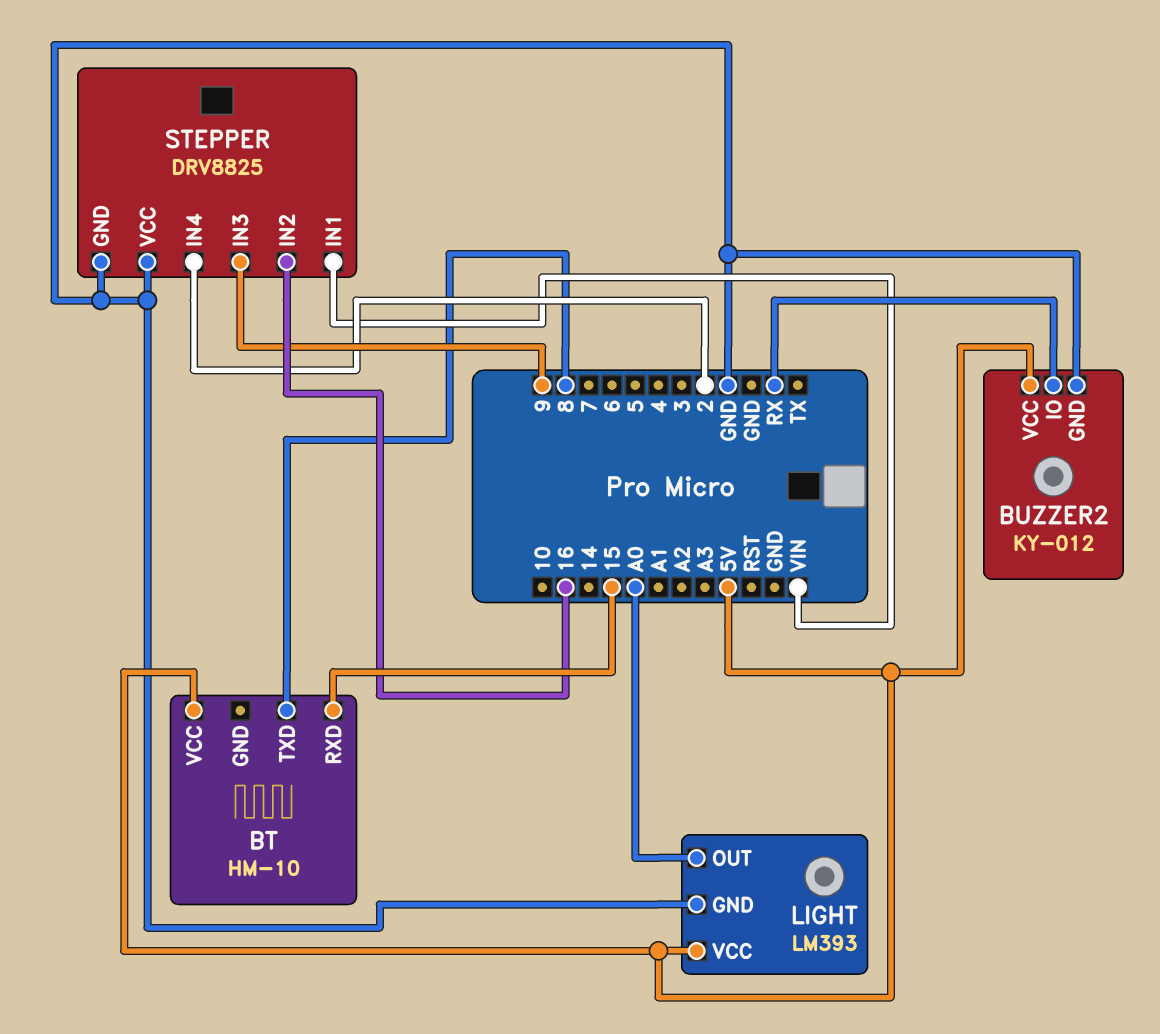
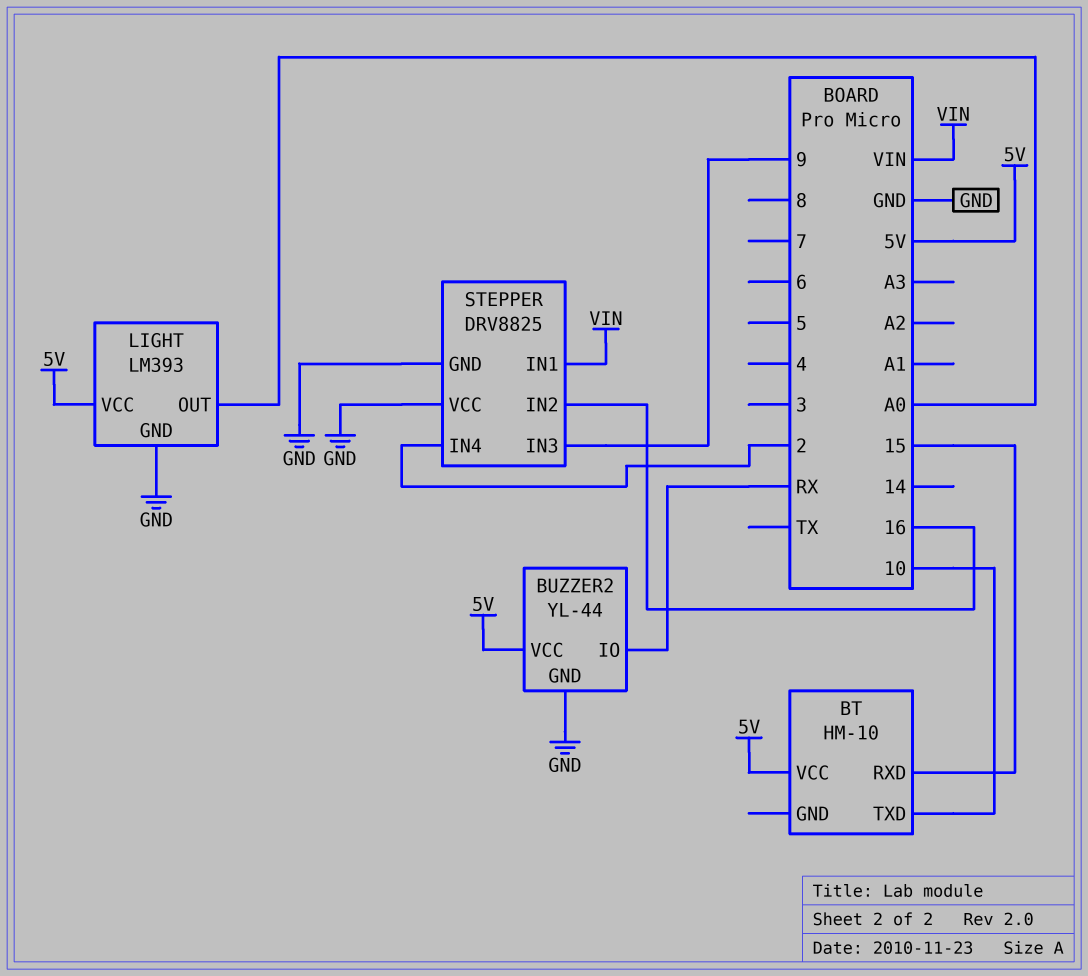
BT pin TXD: 8 -> 10
BUZZER2: KY-012 -> YL-44

